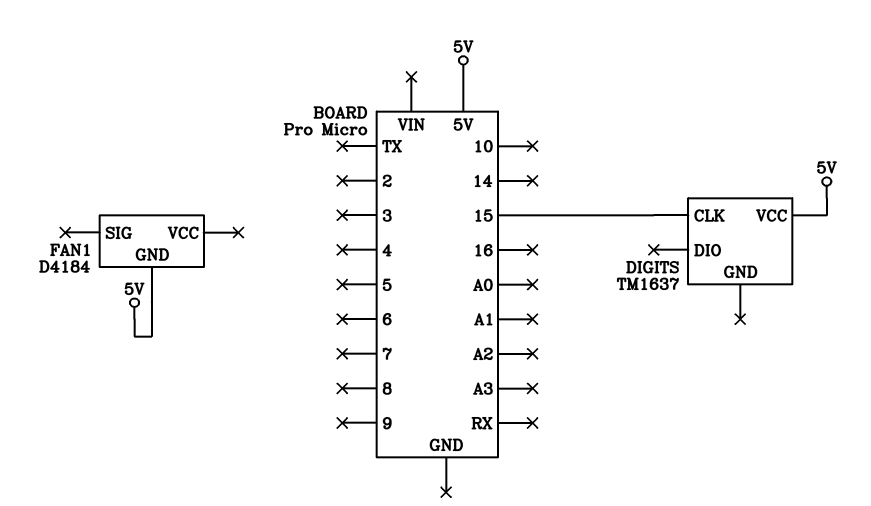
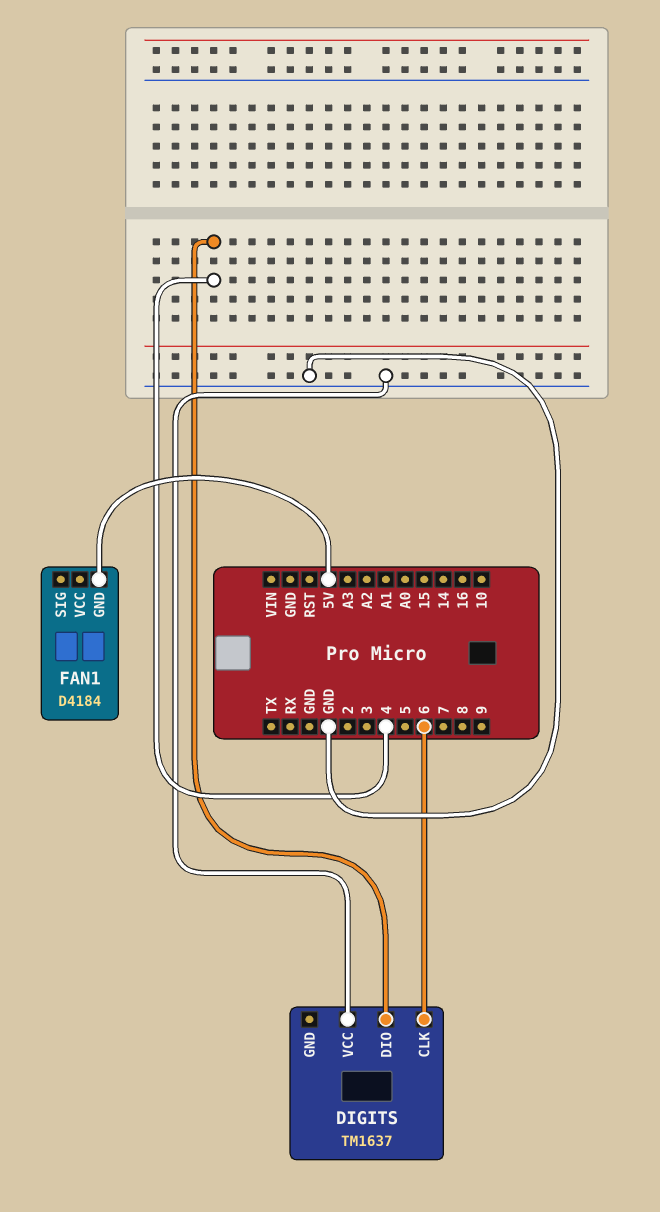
DIGITS pin CLK: 15 -> 6
DIGITS pin DIO: none -> 4
DIGITS pin VCC: 5V -> GND

